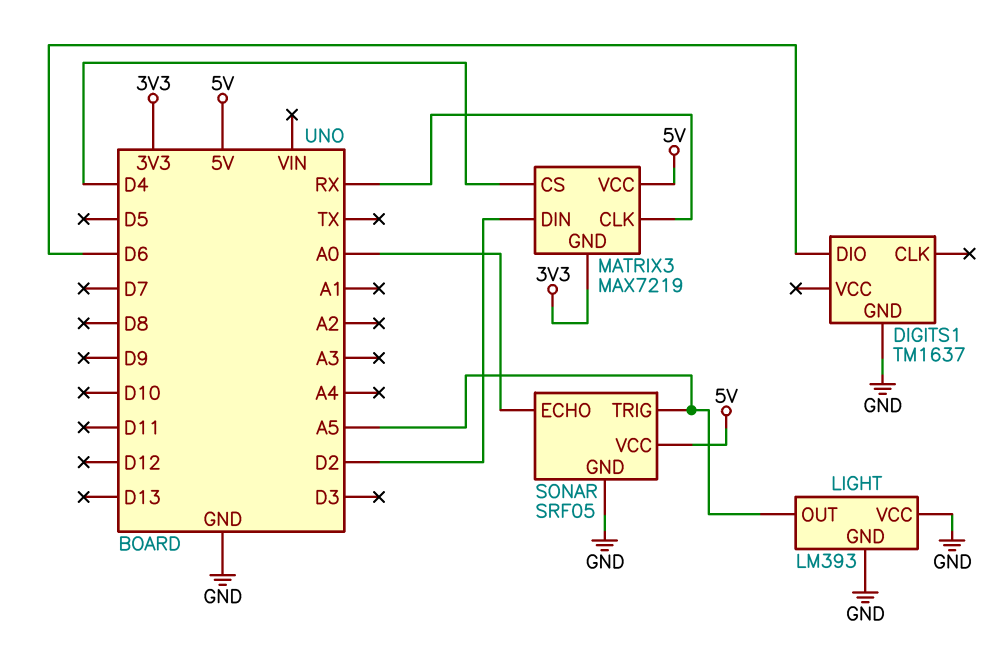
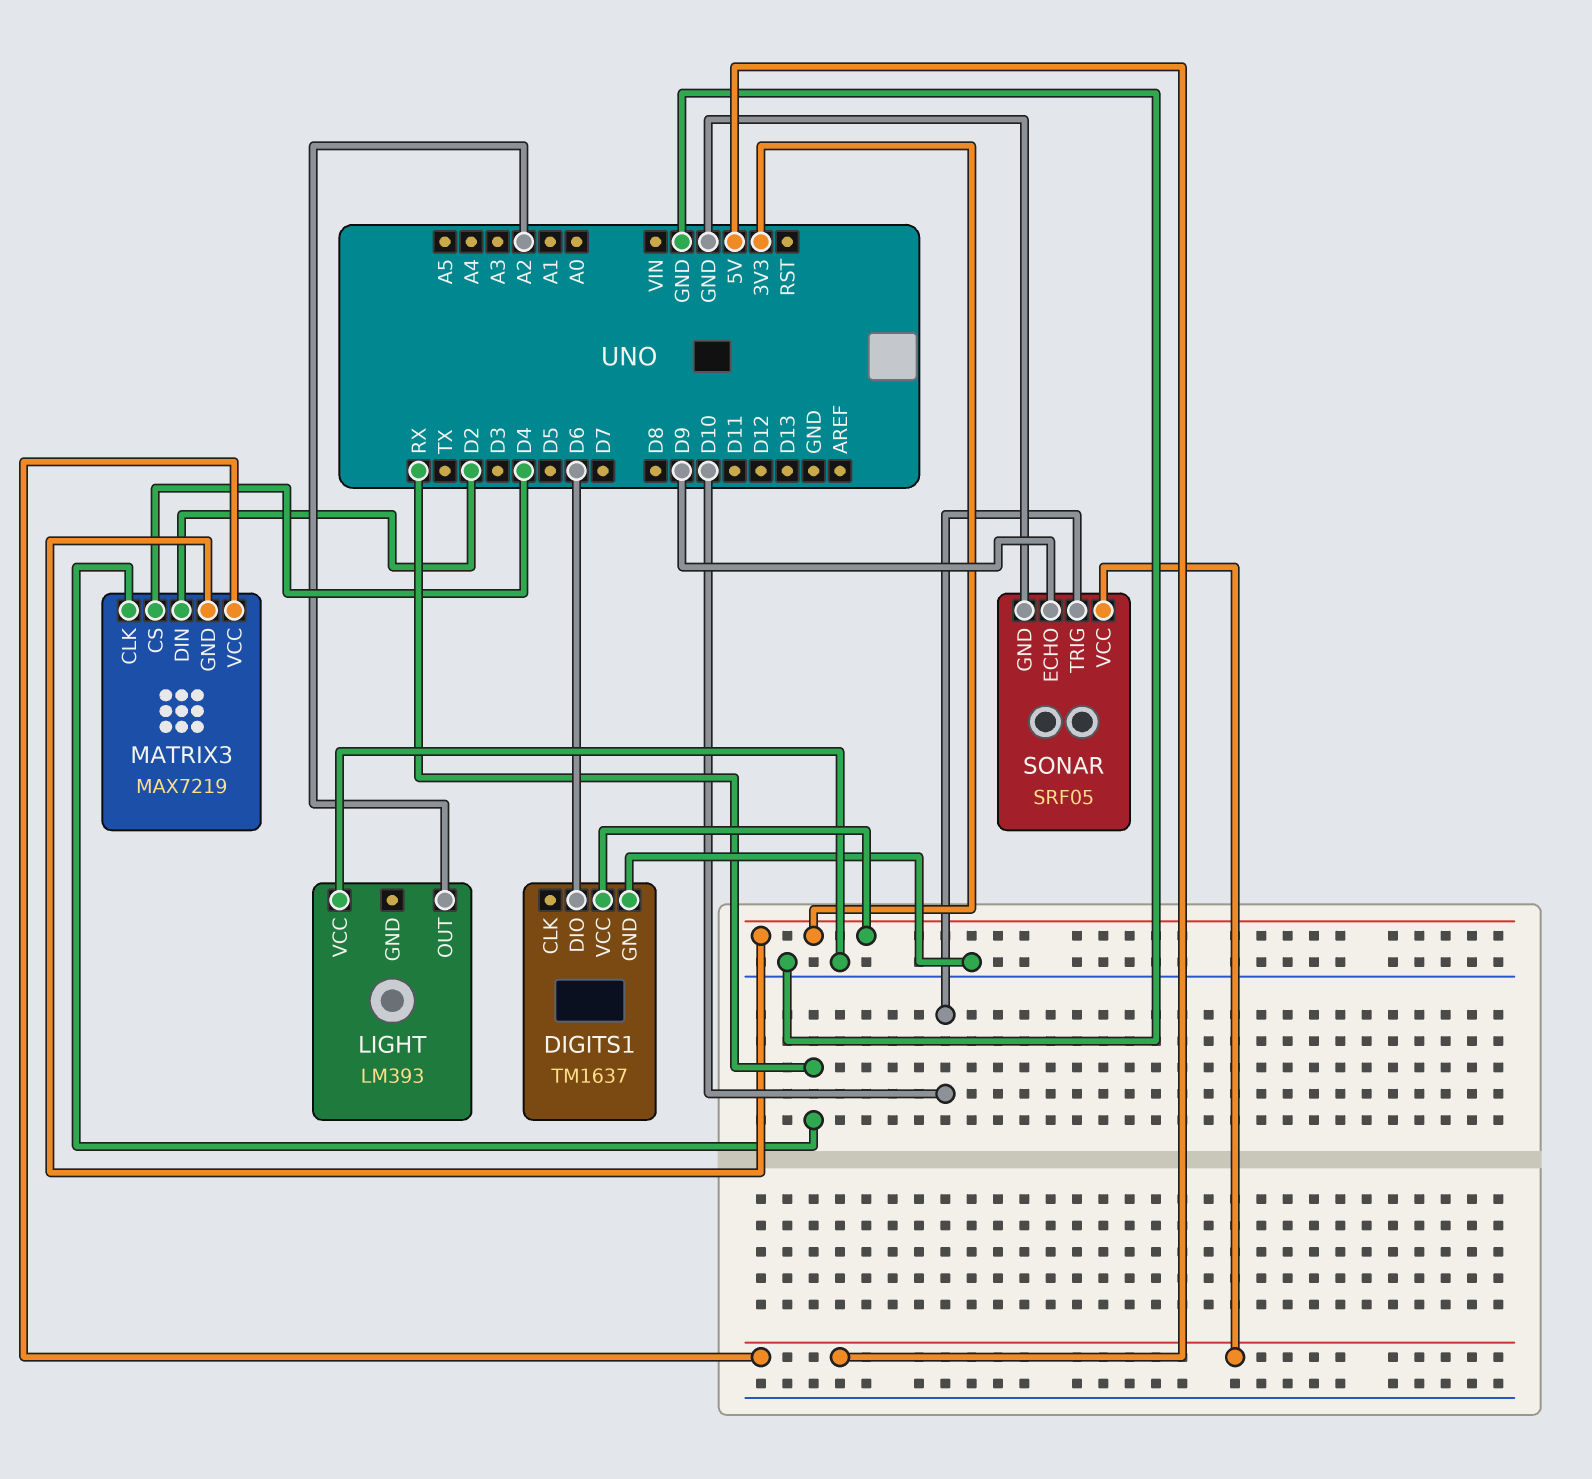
DIGITS1 pin VCC: none -> 3V3
LIGHT pin GND: GND -> none
LIGHT pin OUT: A5 -> A2
SONAR pin ECHO: A0 -> D9
SONAR pin TRIG: A5 -> D10

